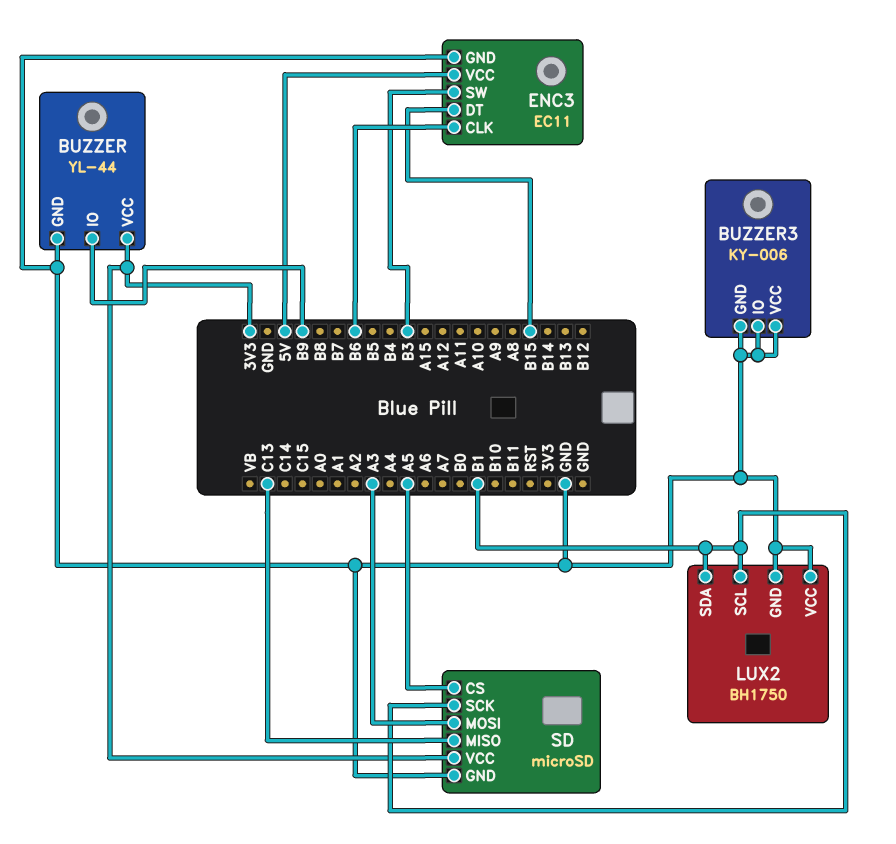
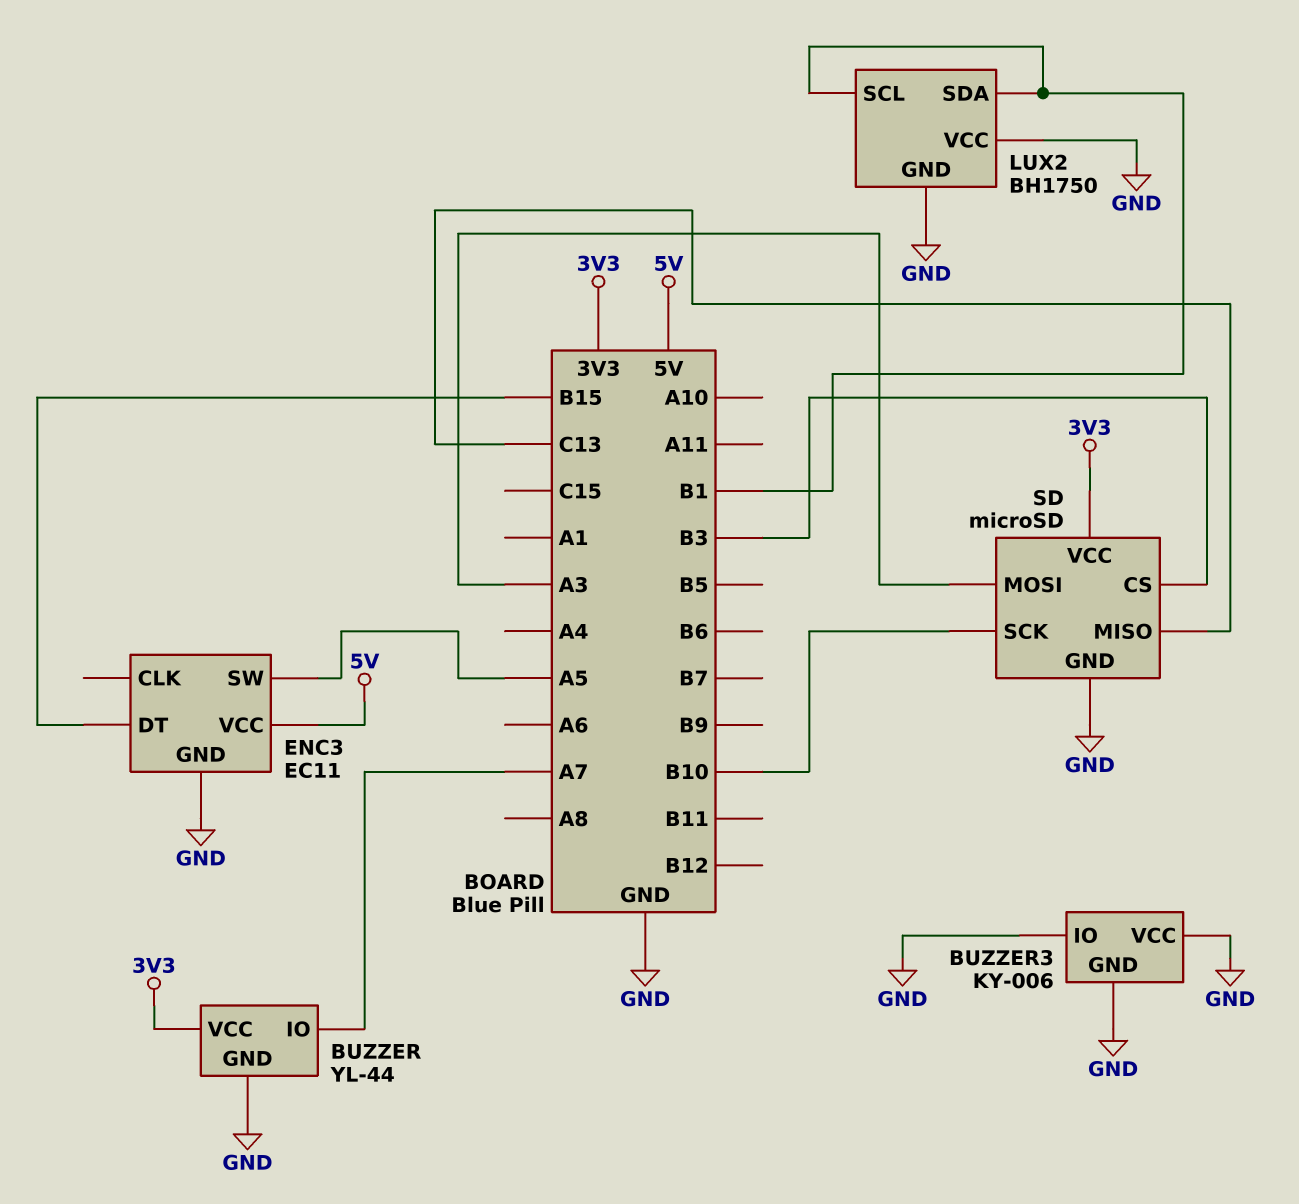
BUZZER pin IO: B9 -> A7
ENC3 pin CLK: B6 -> none
ENC3 pin SW: B3 -> A5
SD pin CS: A5 -> B3
SD pin SCK: B1 -> B10

